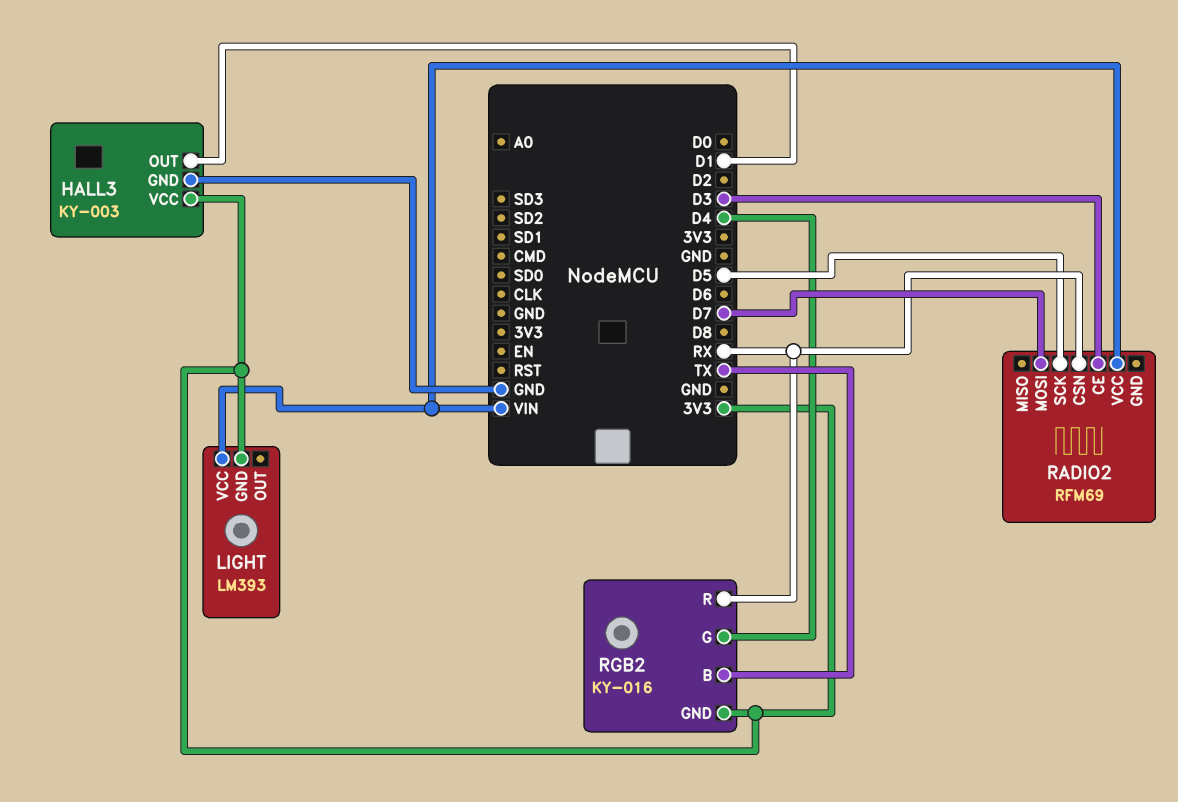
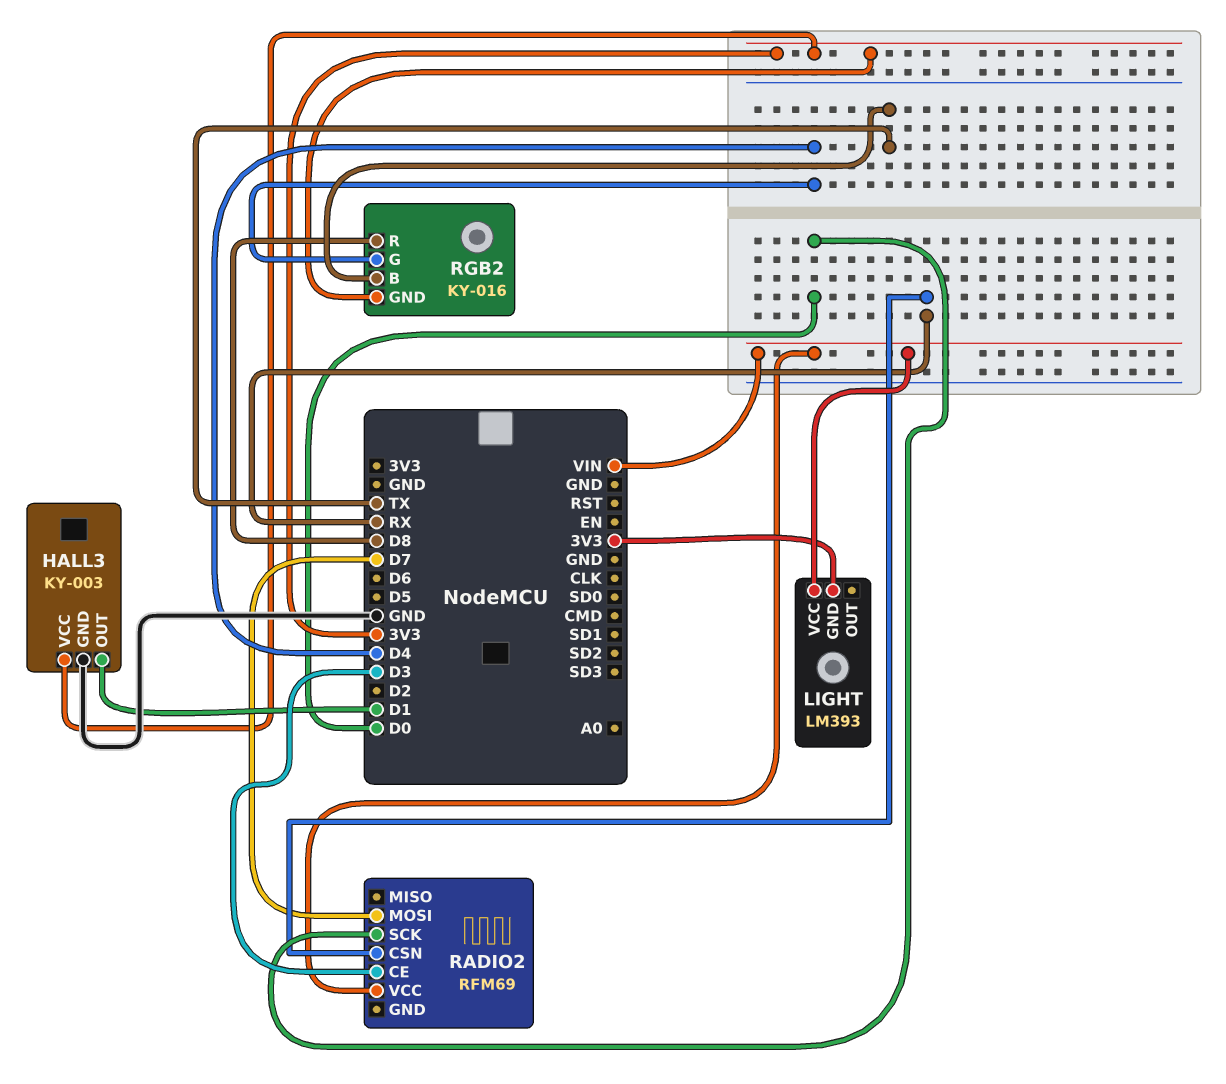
RADIO2 pin SCK: D5 -> D0
RGB2 pin R: RX -> D8

